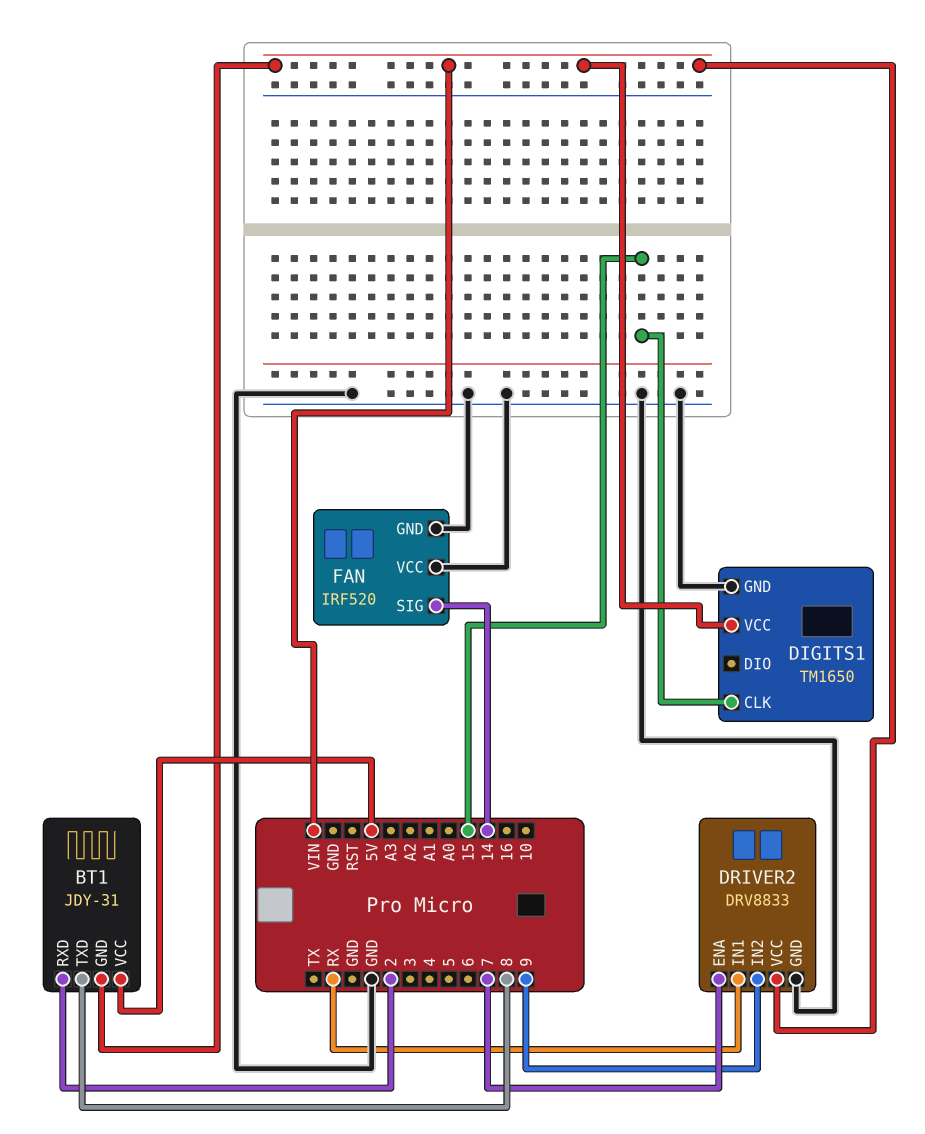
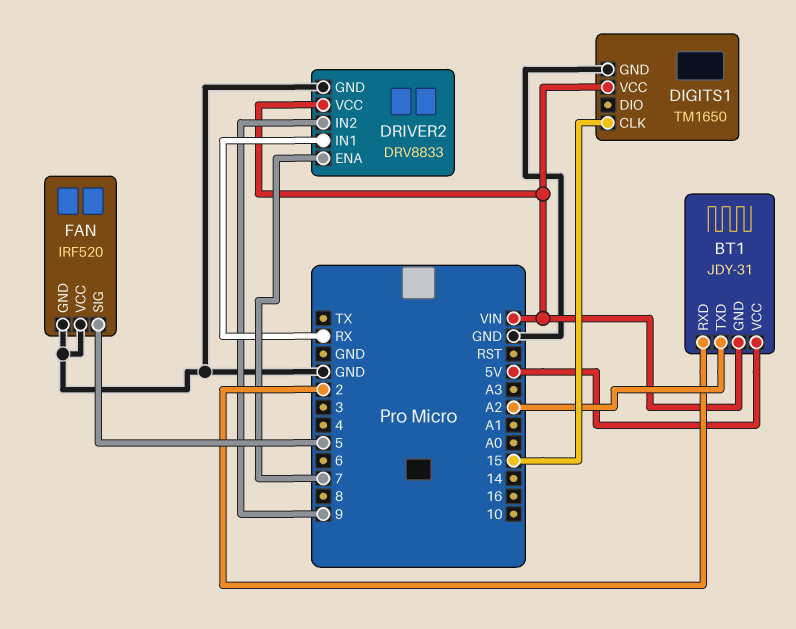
BT1 pin TXD: 8 -> A2
FAN pin SIG: 14 -> 5

